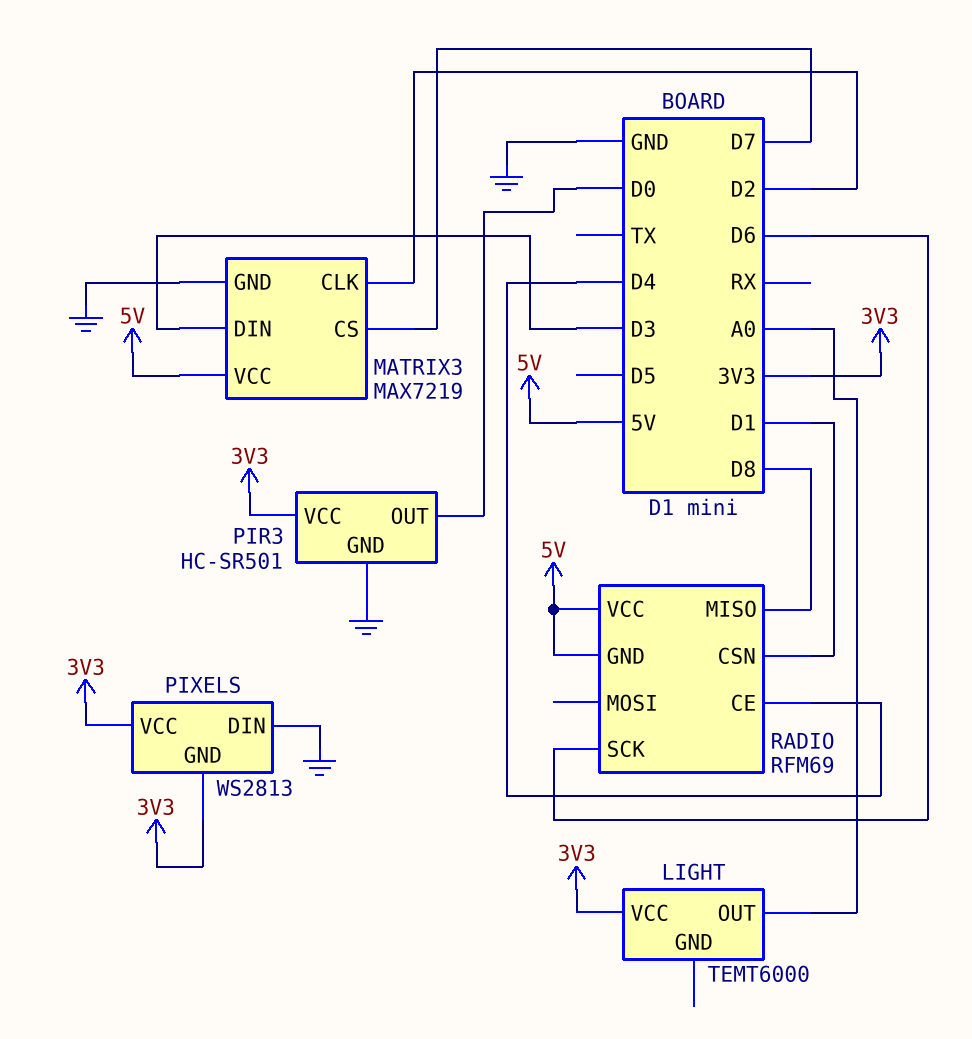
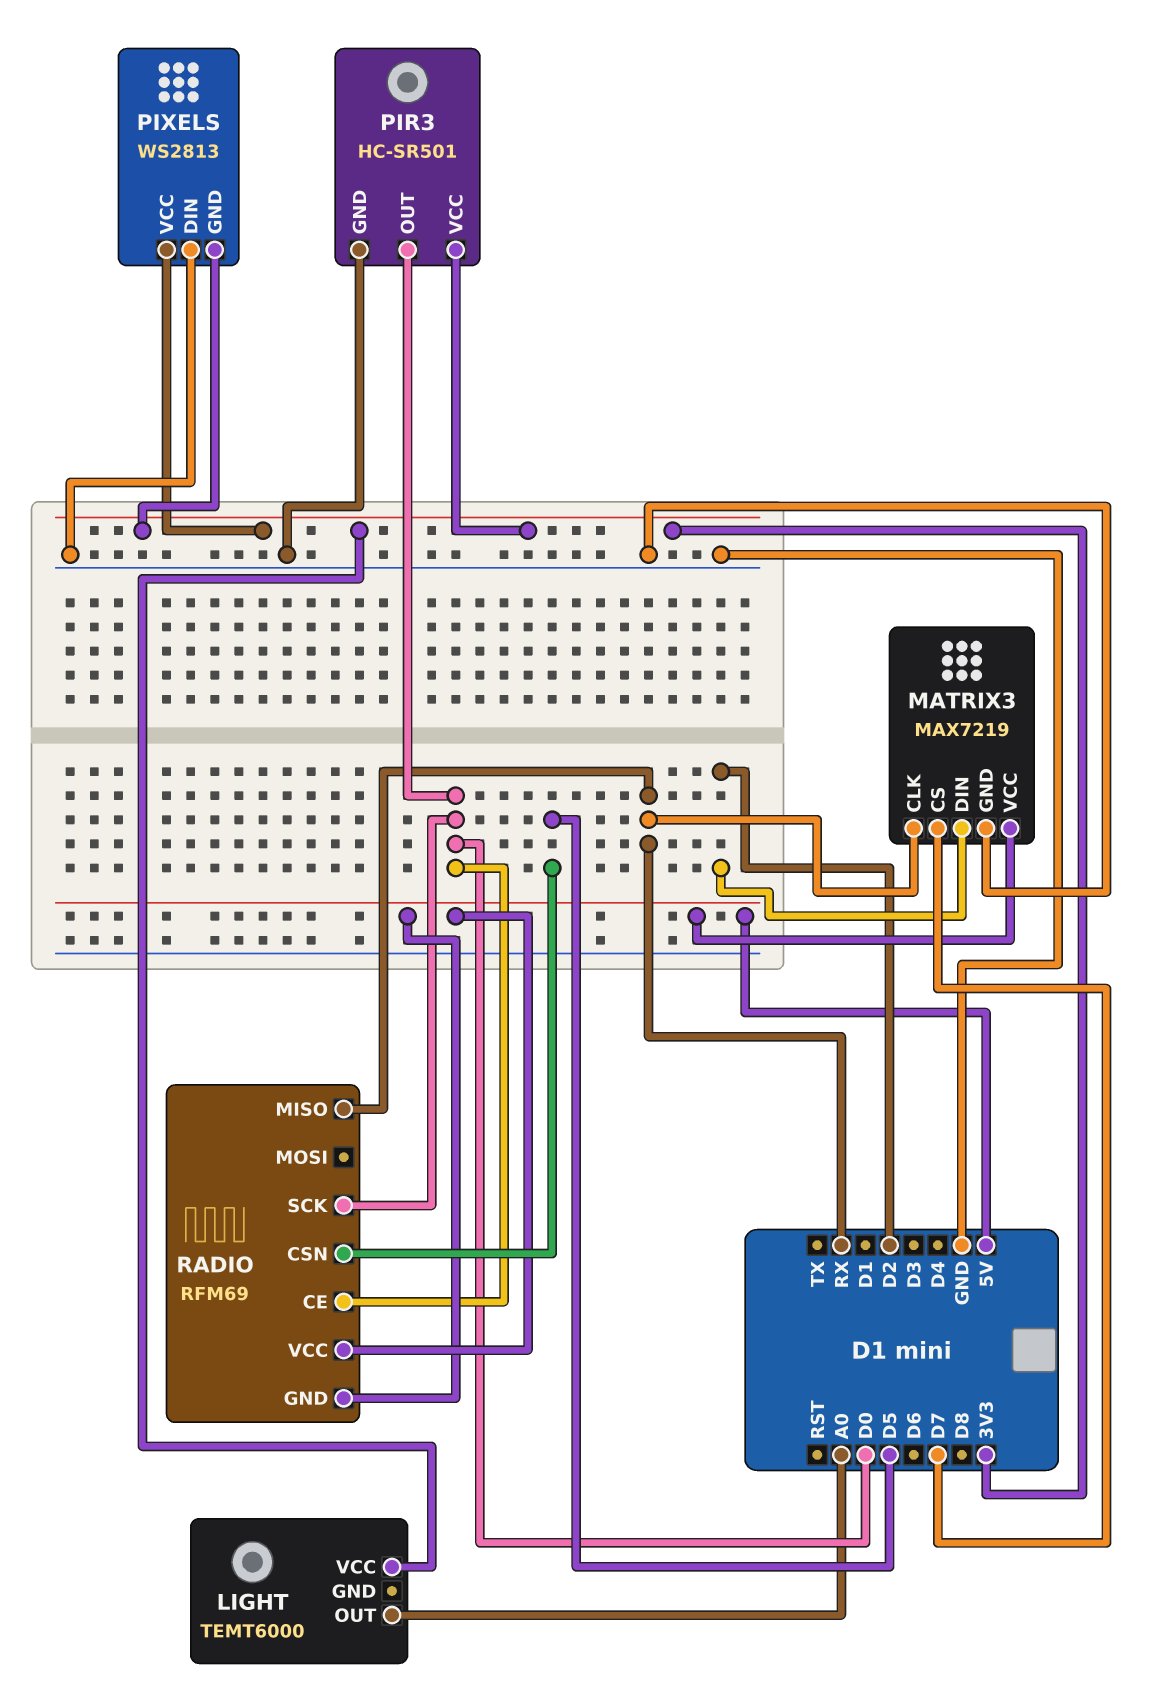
MATRIX3 pin CLK: D2 -> RX
MATRIX3 pin DIN: D3 -> D2
RADIO pin CE: D4 -> D0
RADIO pin CSN: D1 -> D5
RADIO pin MISO: D8 -> RX
RADIO pin SCK: D6 -> D0

